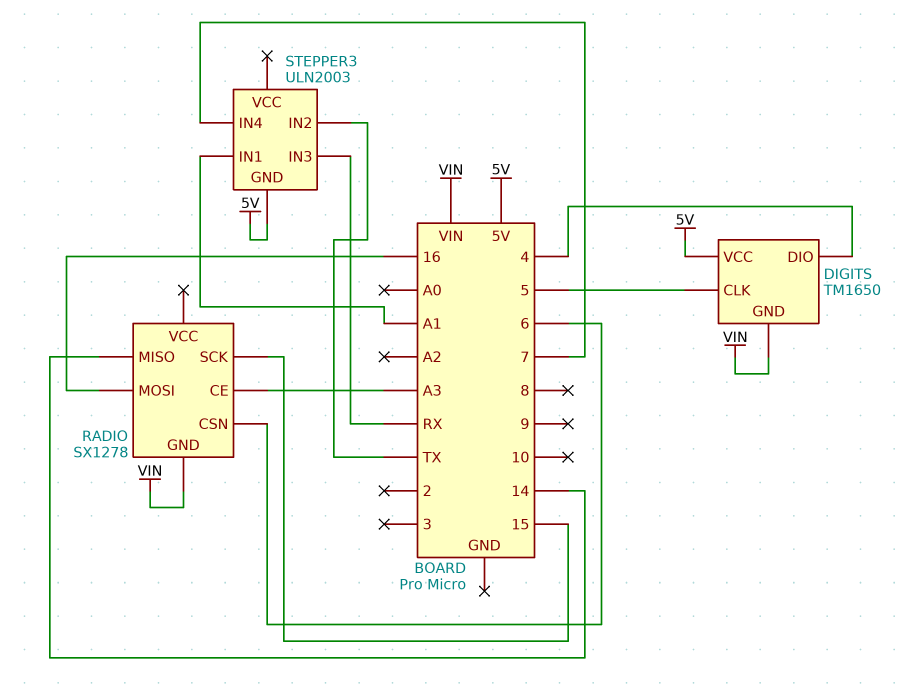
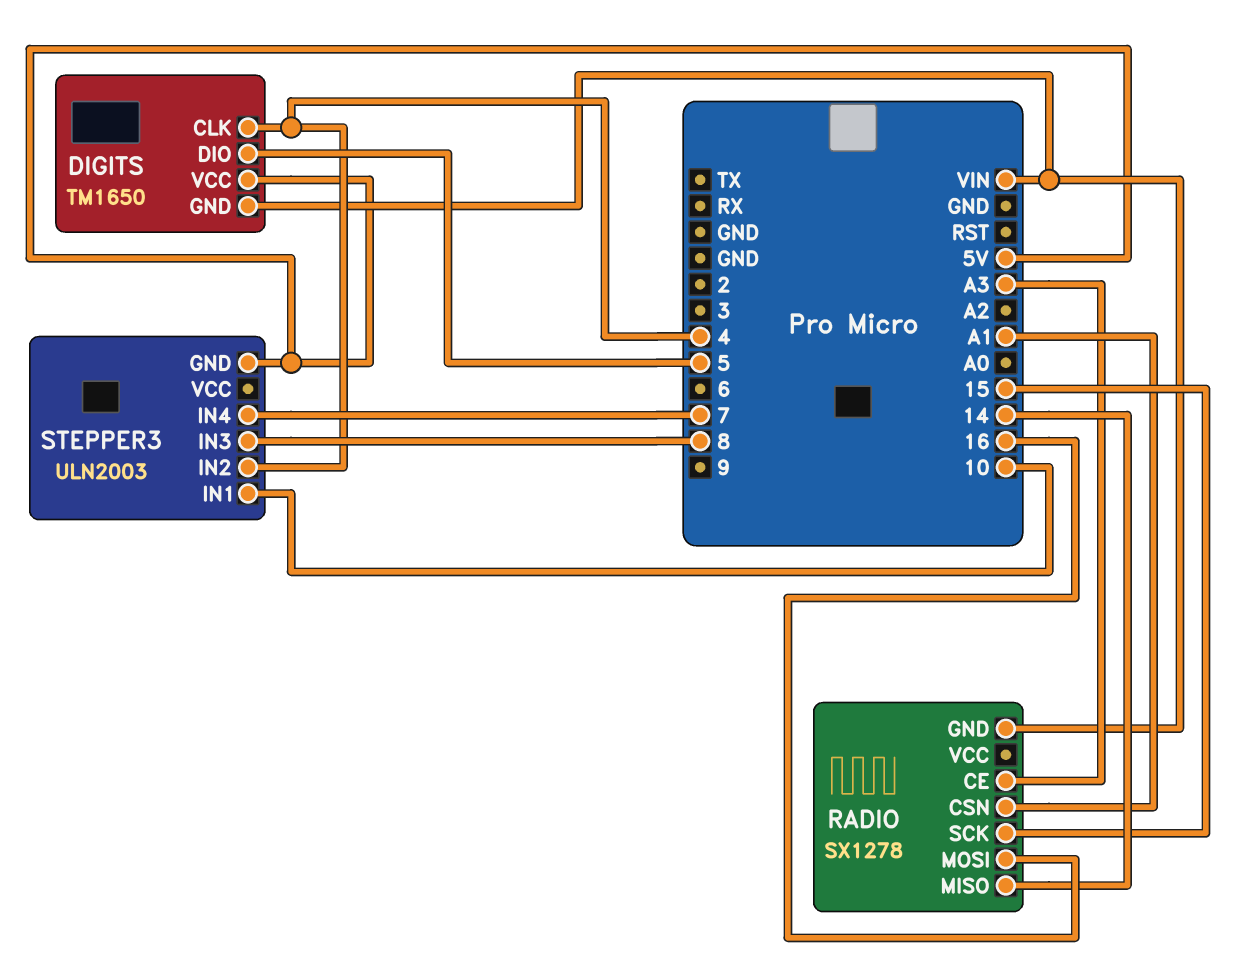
DIGITS pin CLK: 5 -> 4
DIGITS pin DIO: 4 -> 5
RADIO pin CSN: 6 -> A1
STEPPER3 pin IN1: A1 -> 10
STEPPER3 pin IN2: TX -> 4
STEPPER3 pin IN3: RX -> 8

